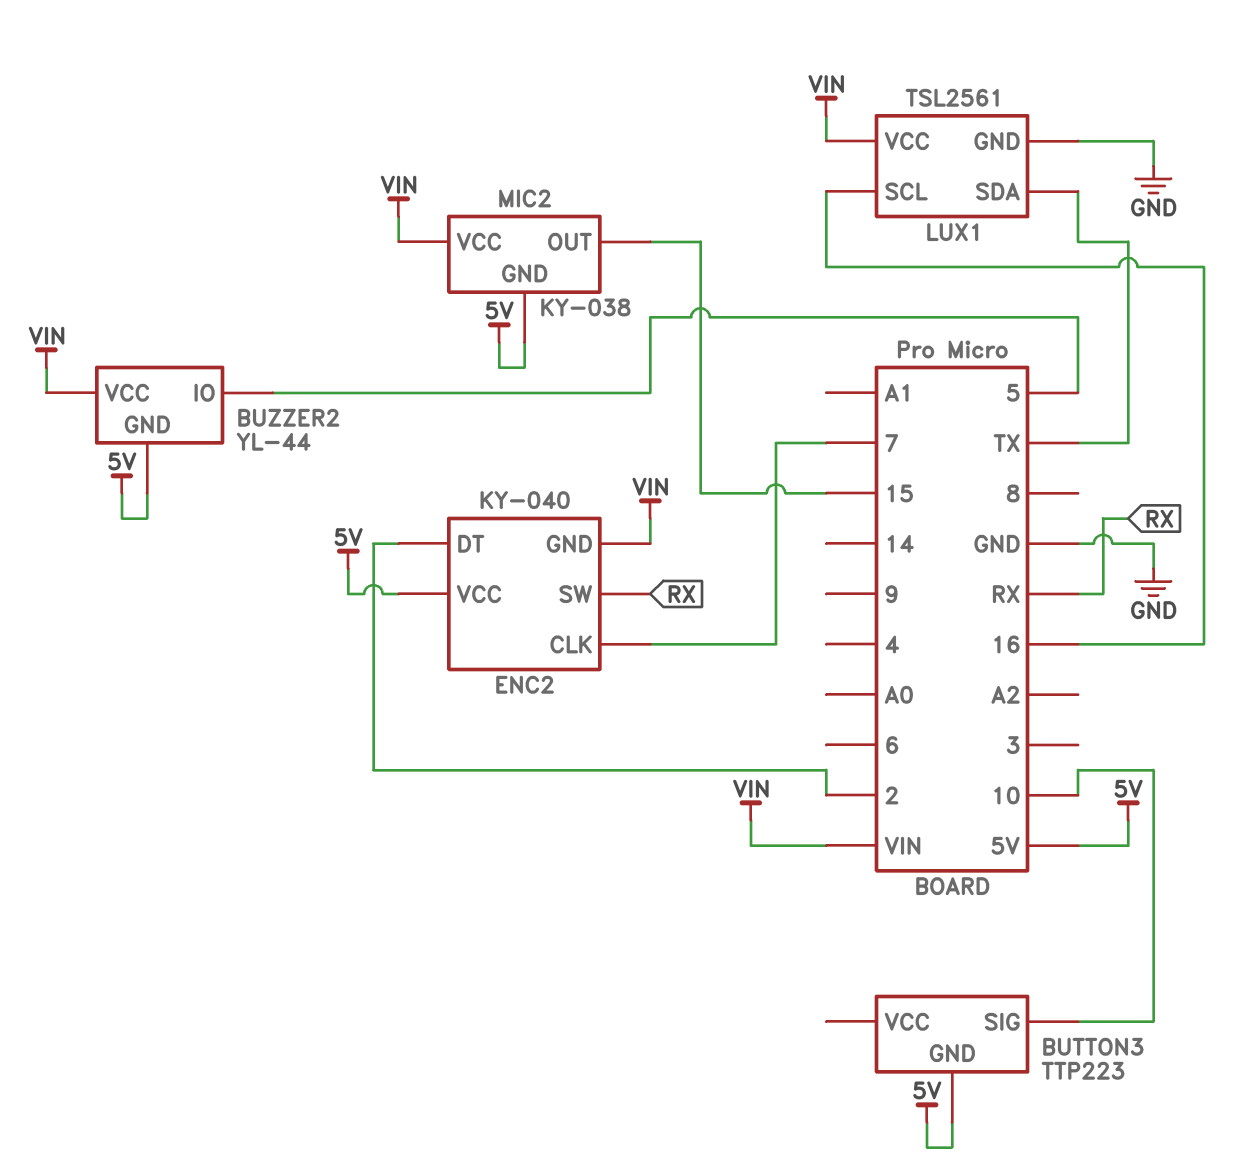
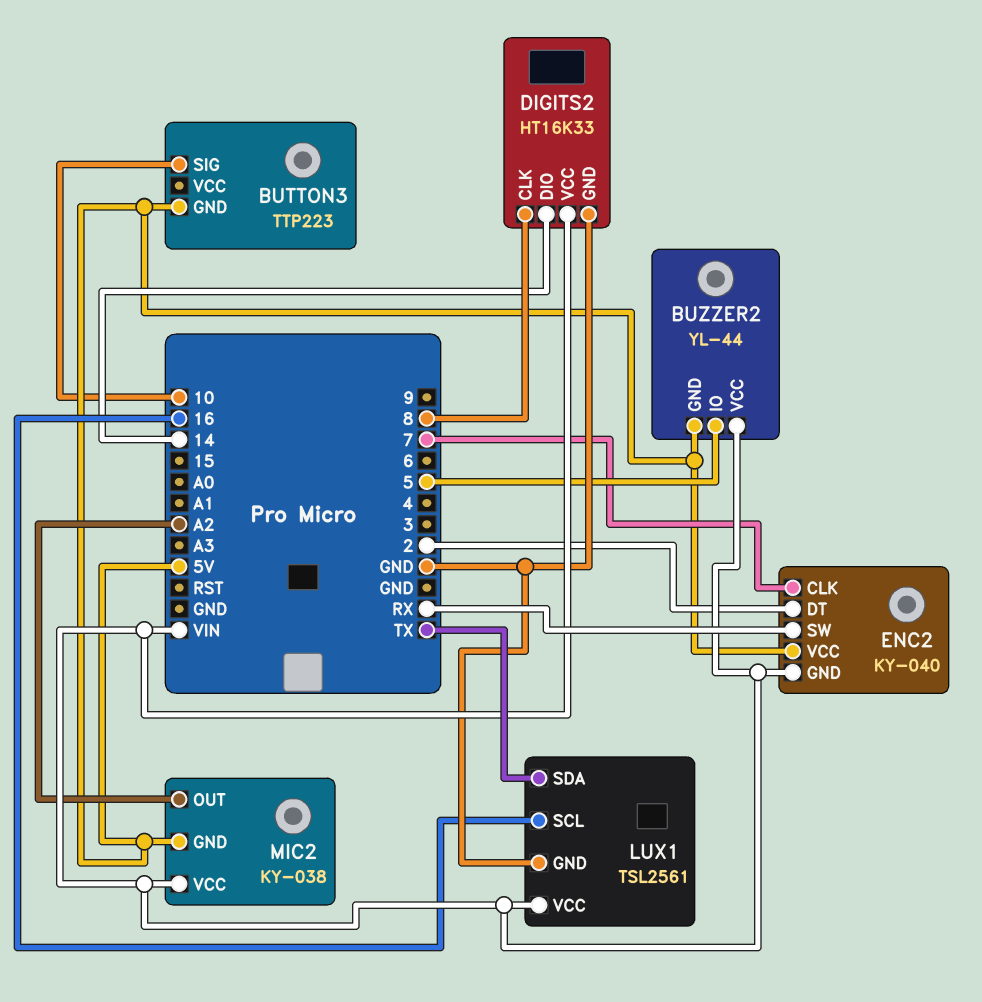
DIGITS2: none -> HT16K33
DIGITS2 pin CLK: none -> 8
DIGITS2 pin DIO: none -> 14
DIGITS2 pin GND: none -> GND
DIGITS2 pin VCC: none -> VIN
MIC2 pin OUT: 15 -> A2

